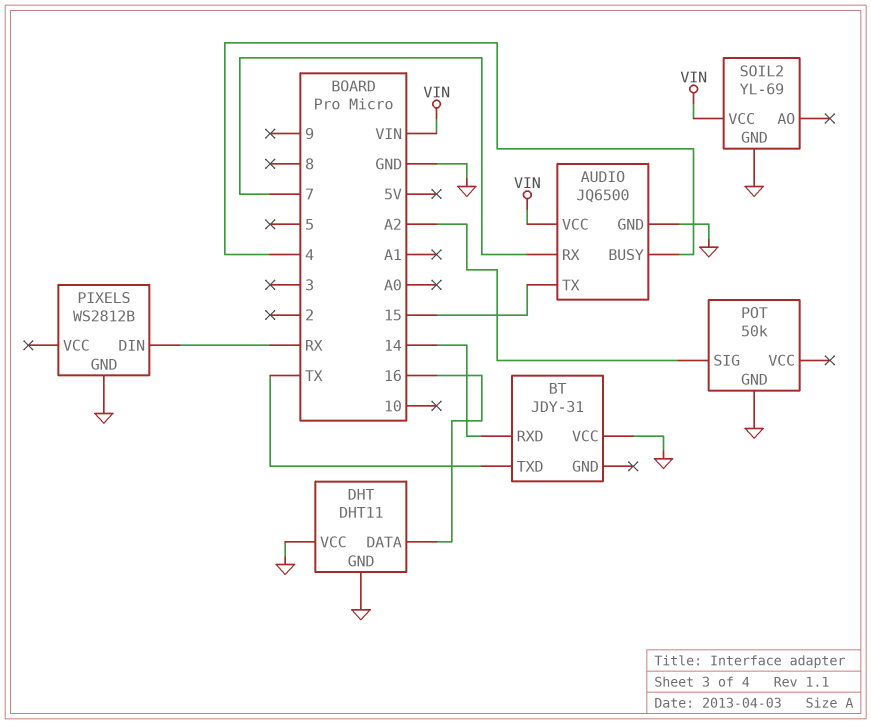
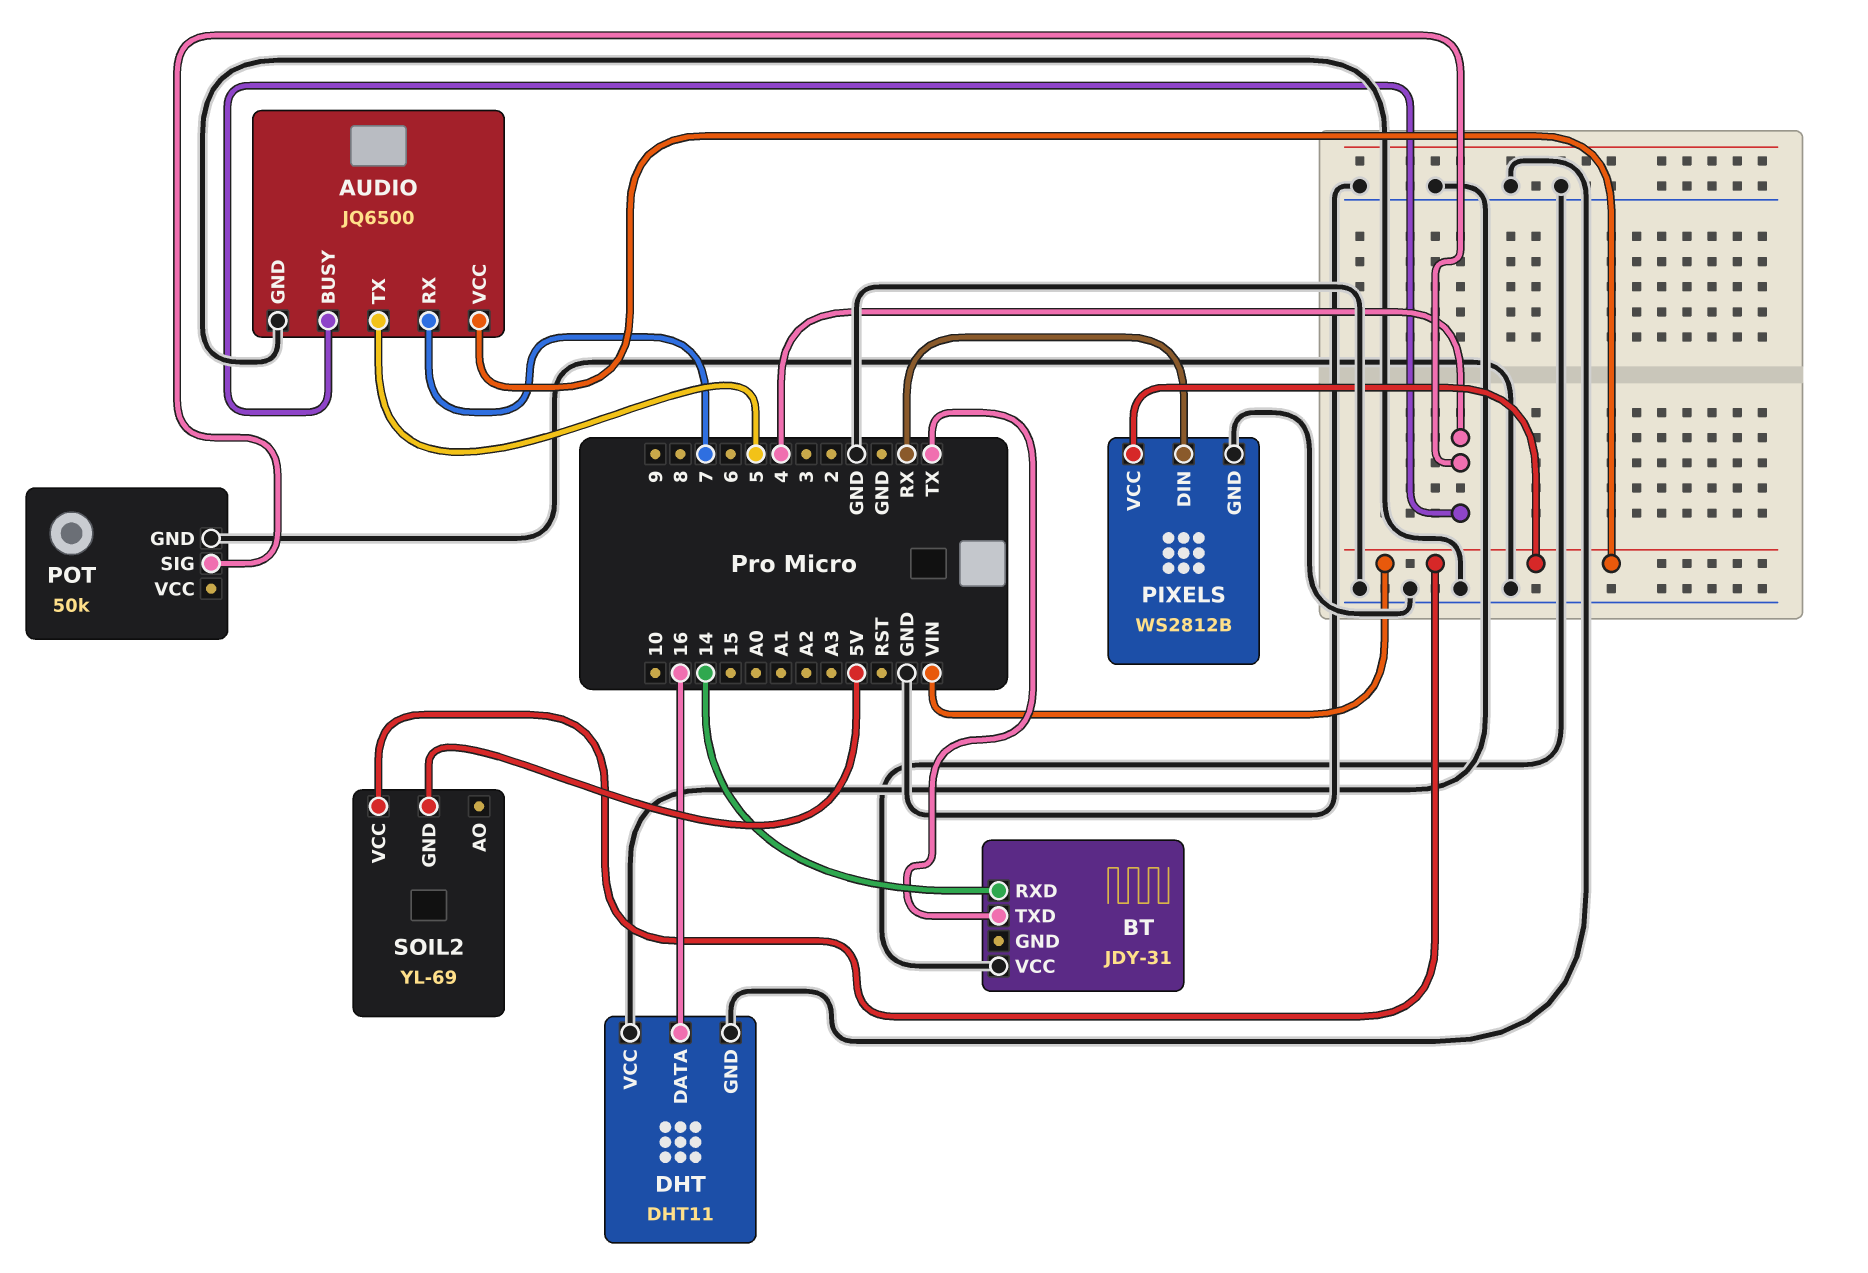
AUDIO pin TX: 15 -> 5
PIXELS pin VCC: none -> VIN
POT pin SIG: A2 -> 4
SOIL2 pin GND: GND -> 5V

